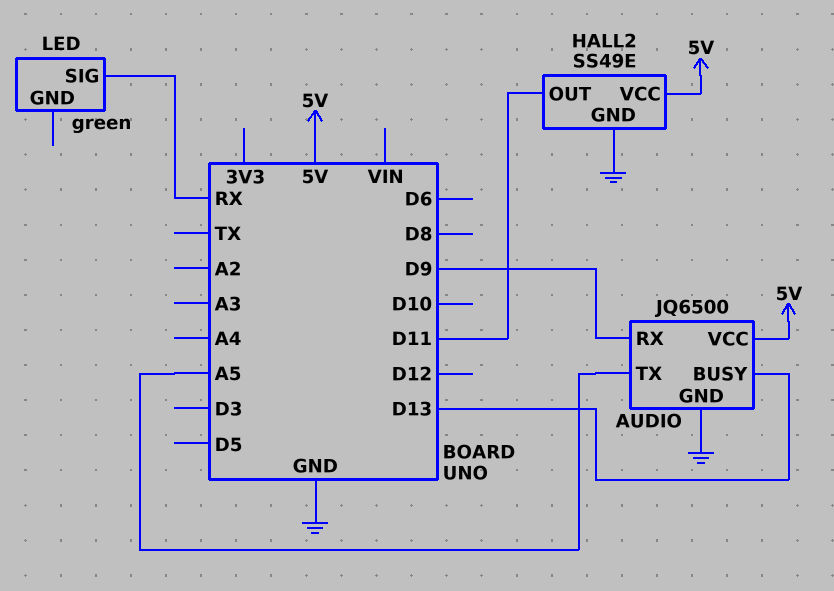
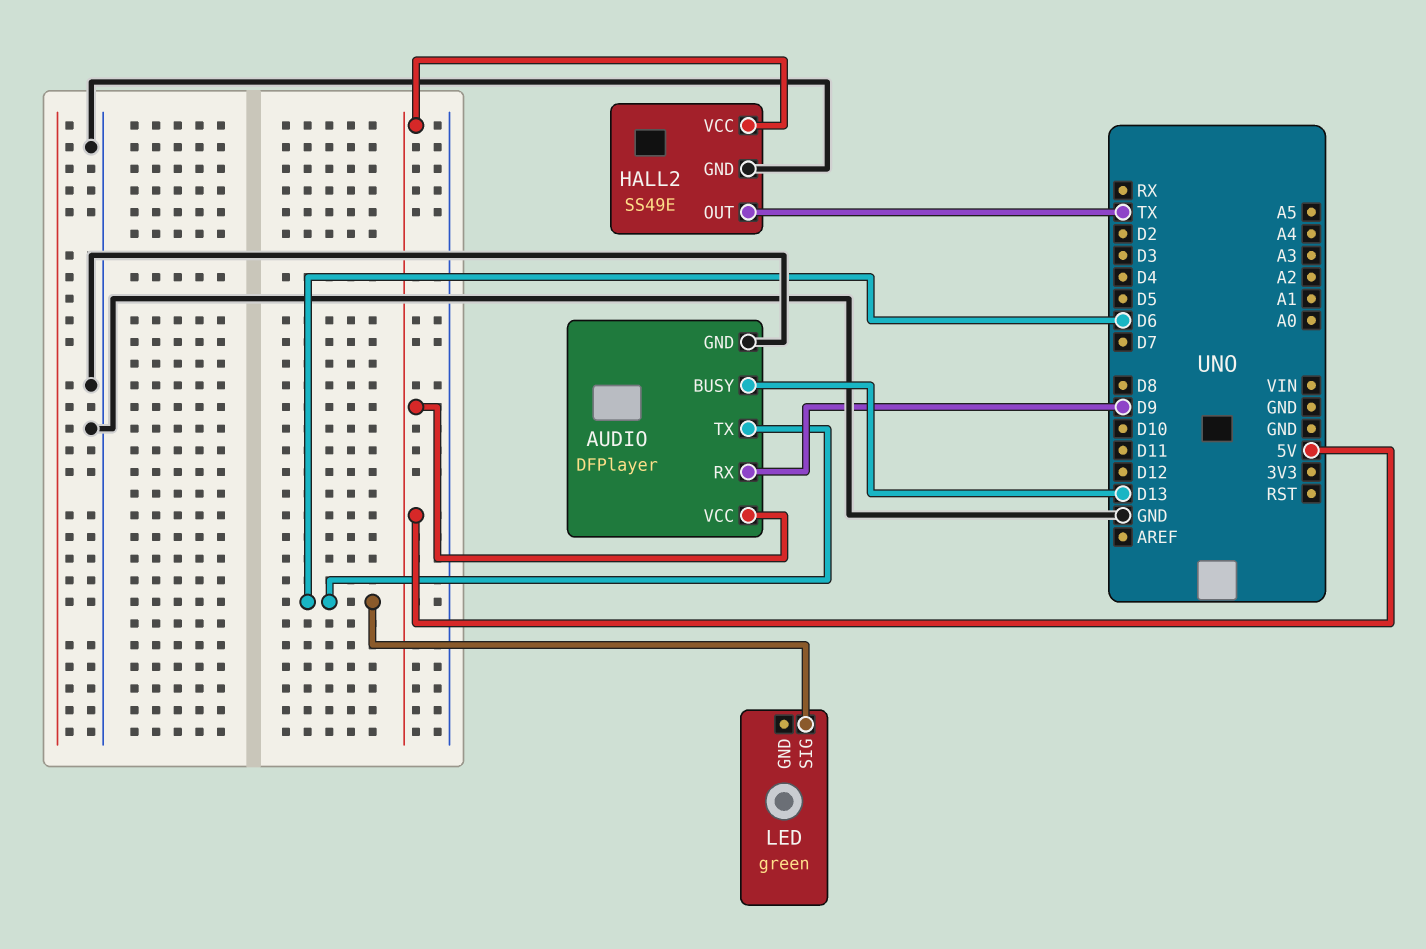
AUDIO: JQ6500 -> DFPlayer
AUDIO pin TX: A5 -> D6
HALL2 pin OUT: D11 -> TX
LED pin SIG: RX -> D6

